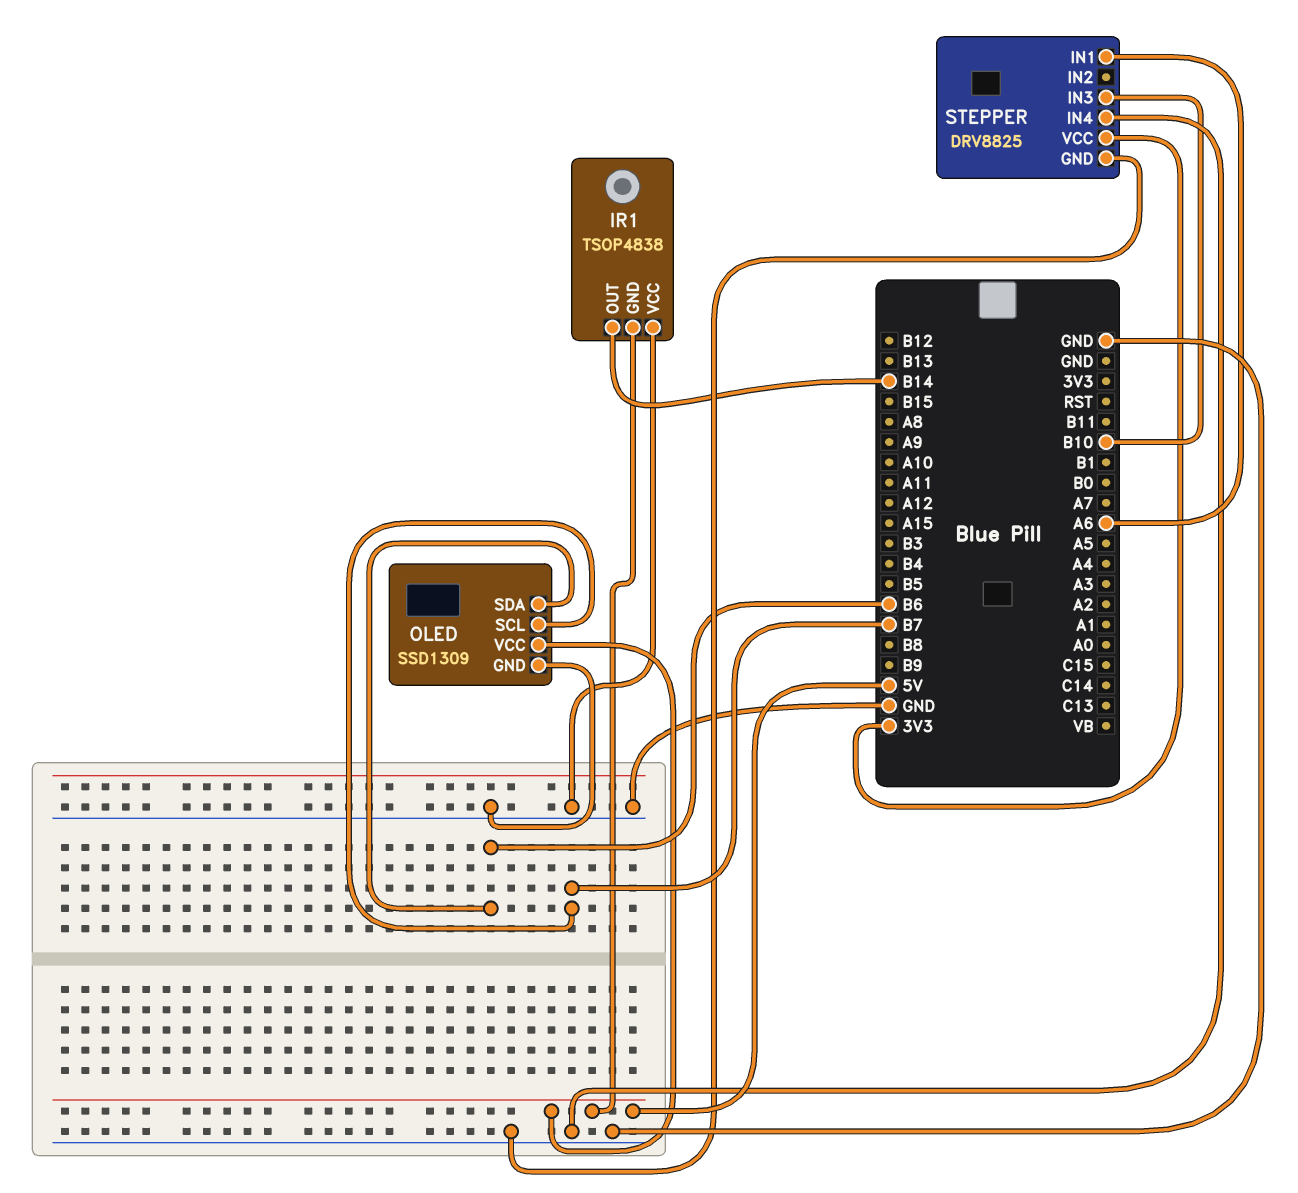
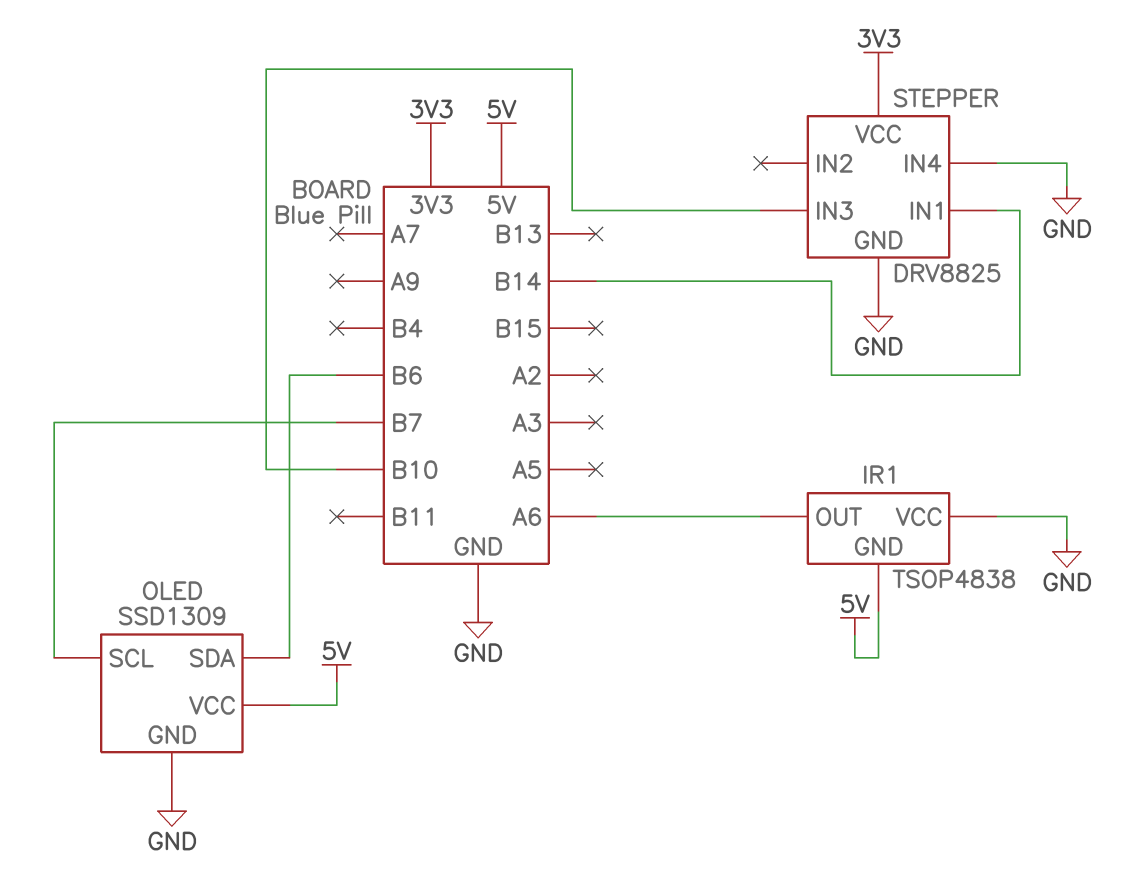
IR1 pin OUT: B14 -> A6
STEPPER pin IN1: A6 -> B14

